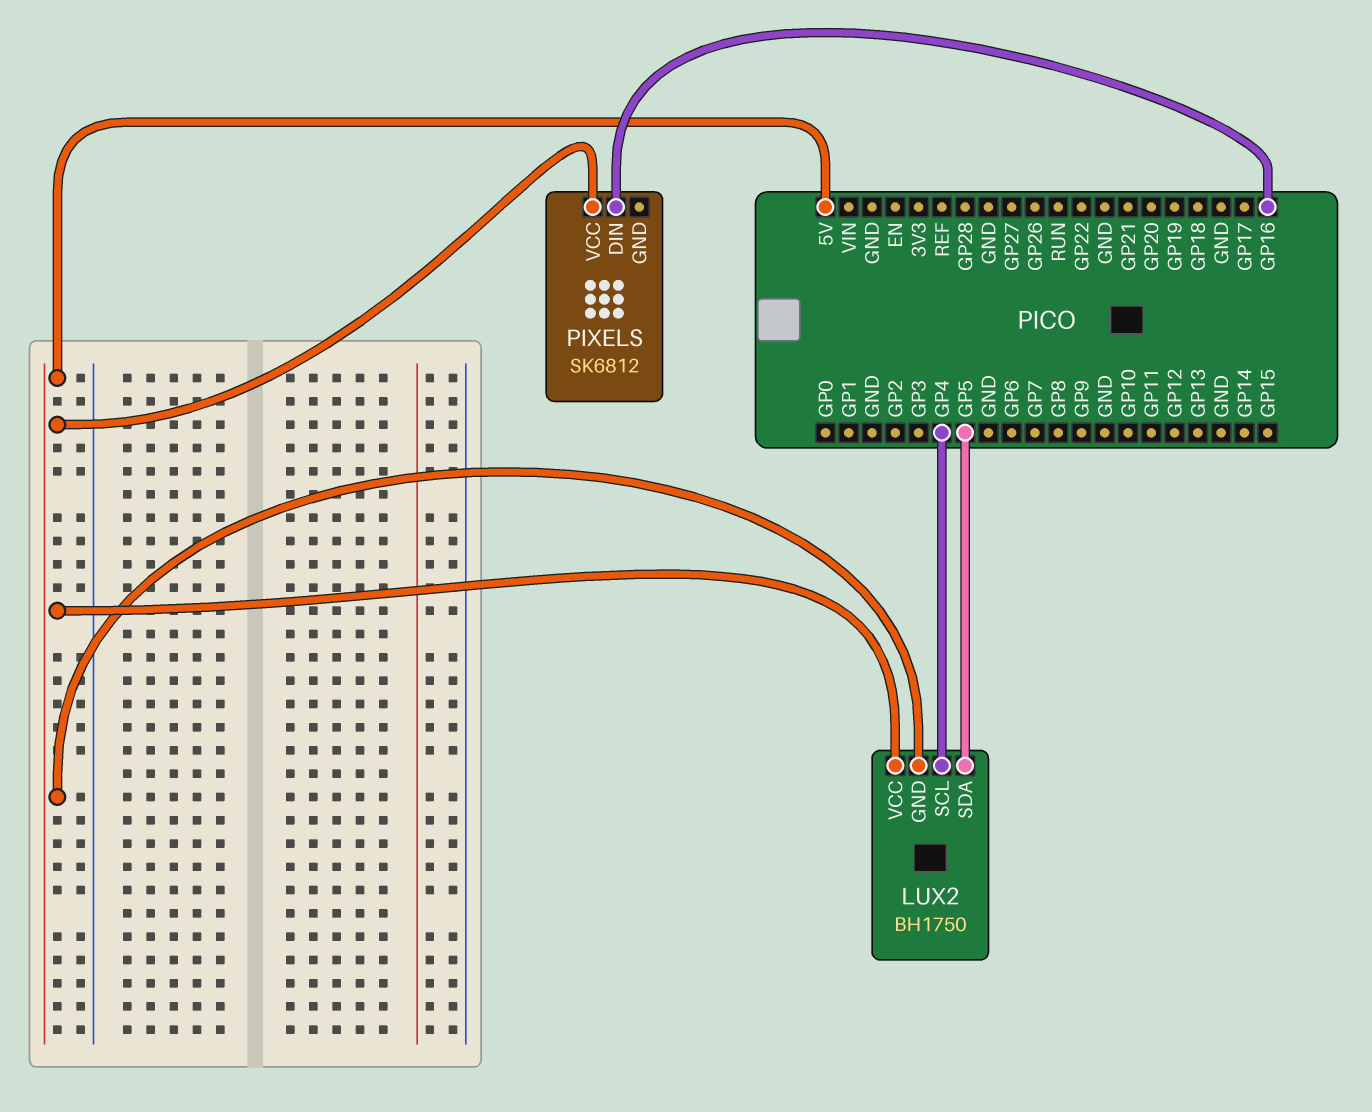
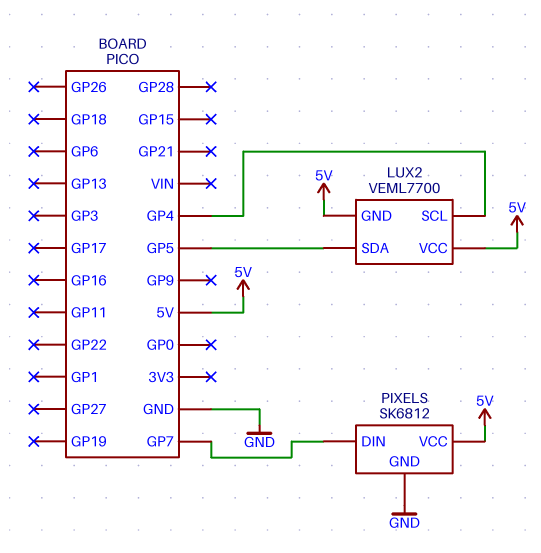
LUX2: BH1750 -> VEML7700
PIXELS pin DIN: GP16 -> GP7
PIXELS pin GND: none -> GND

